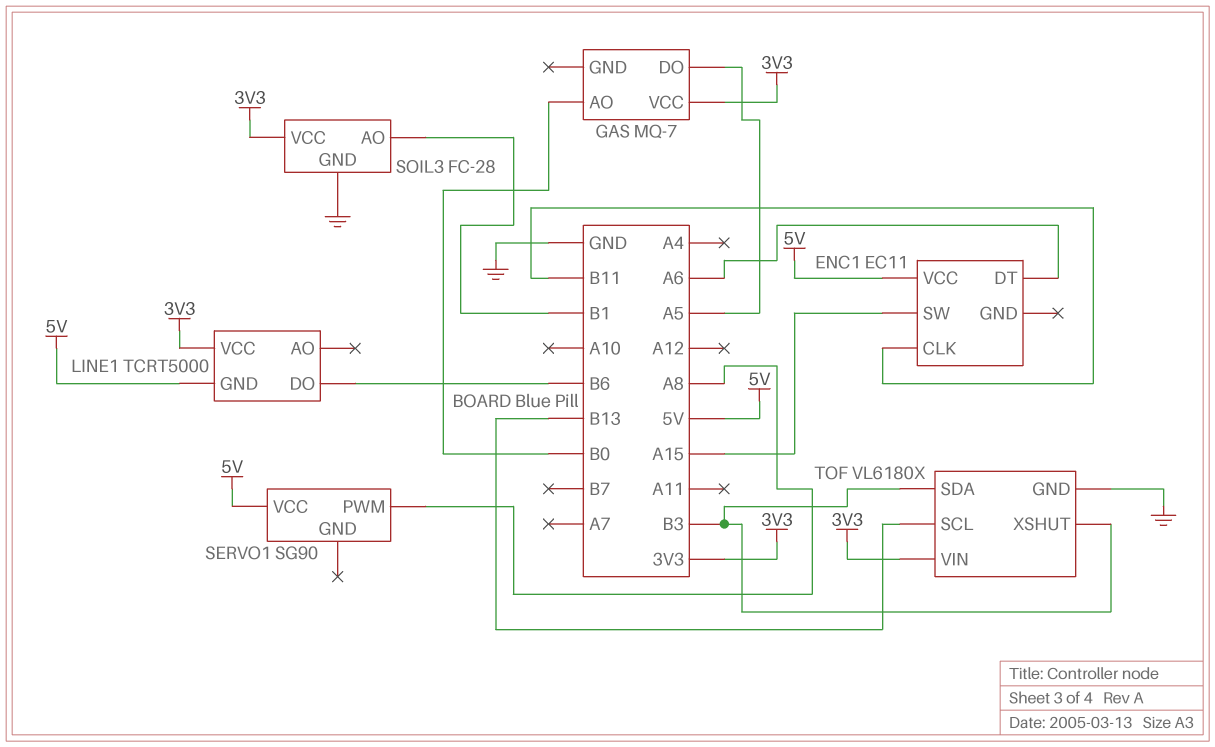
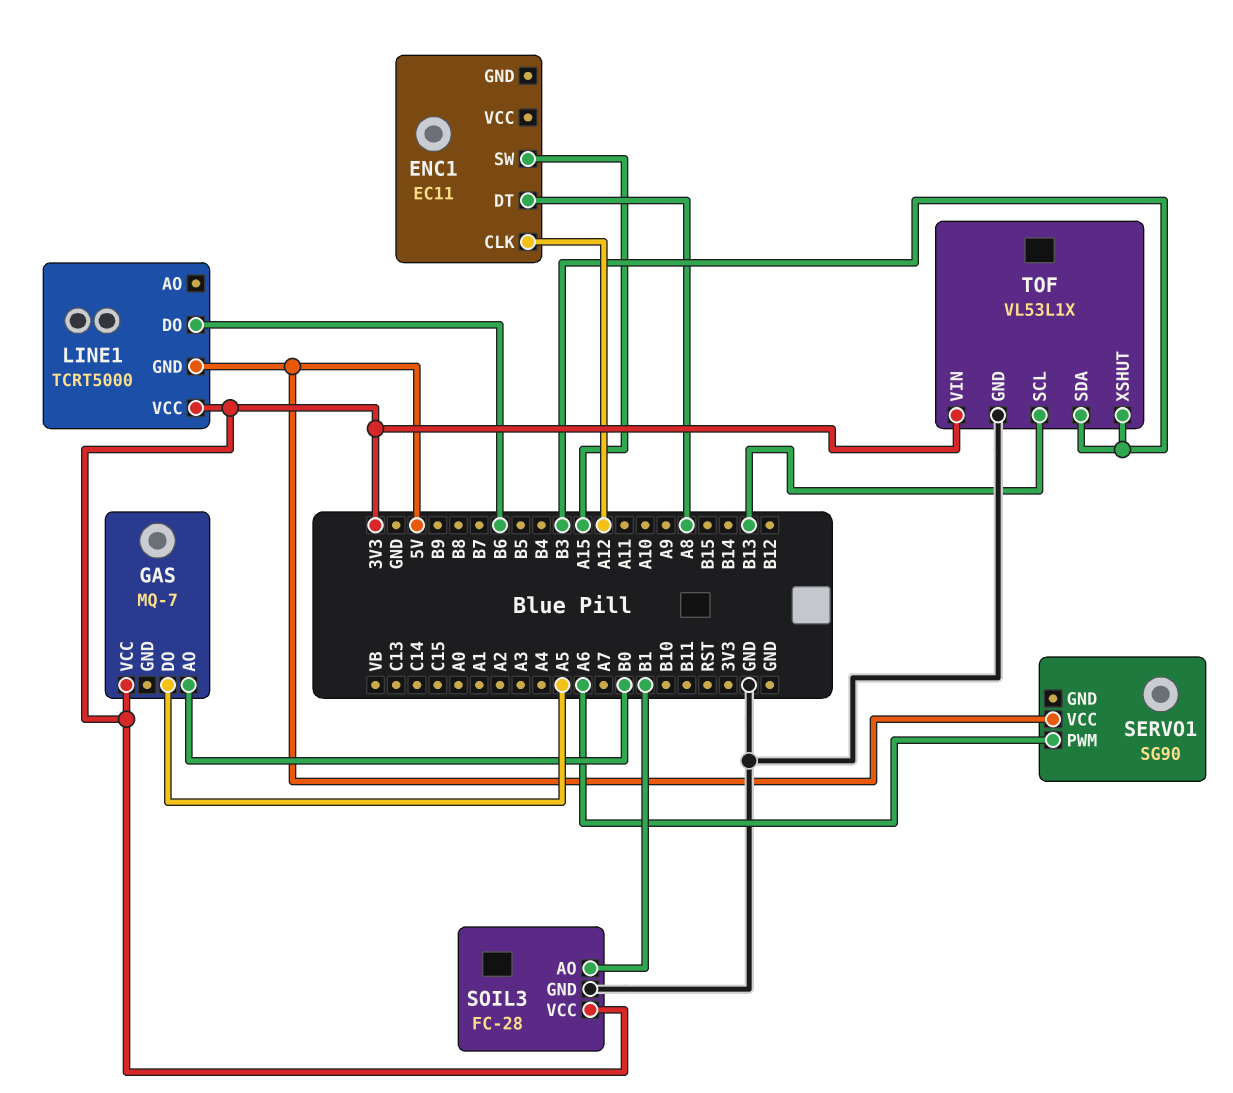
ENC1 pin CLK: B11 -> A12
ENC1 pin DT: A6 -> A8
ENC1 pin VCC: 5V -> none
SERVO1 pin PWM: A8 -> A6
TOF: VL6180X -> VL53L1X

